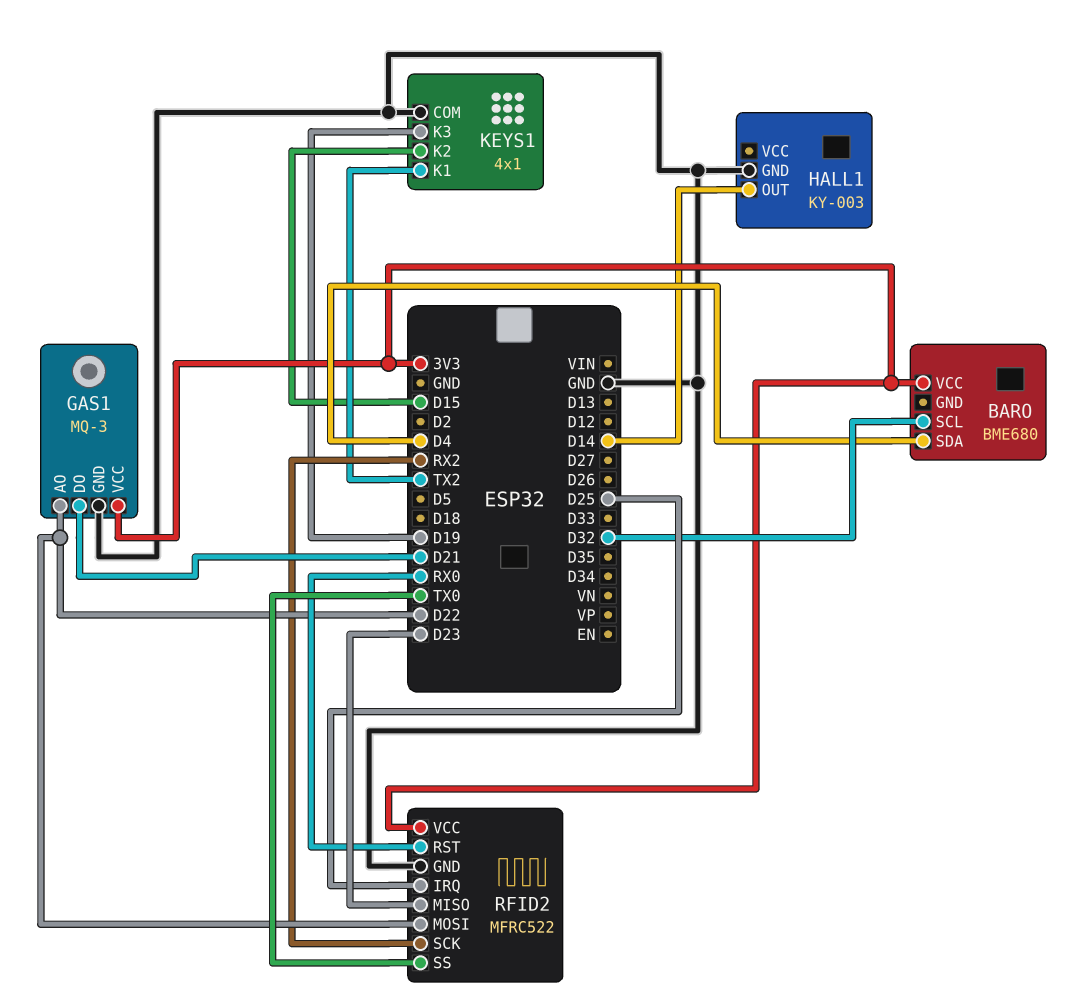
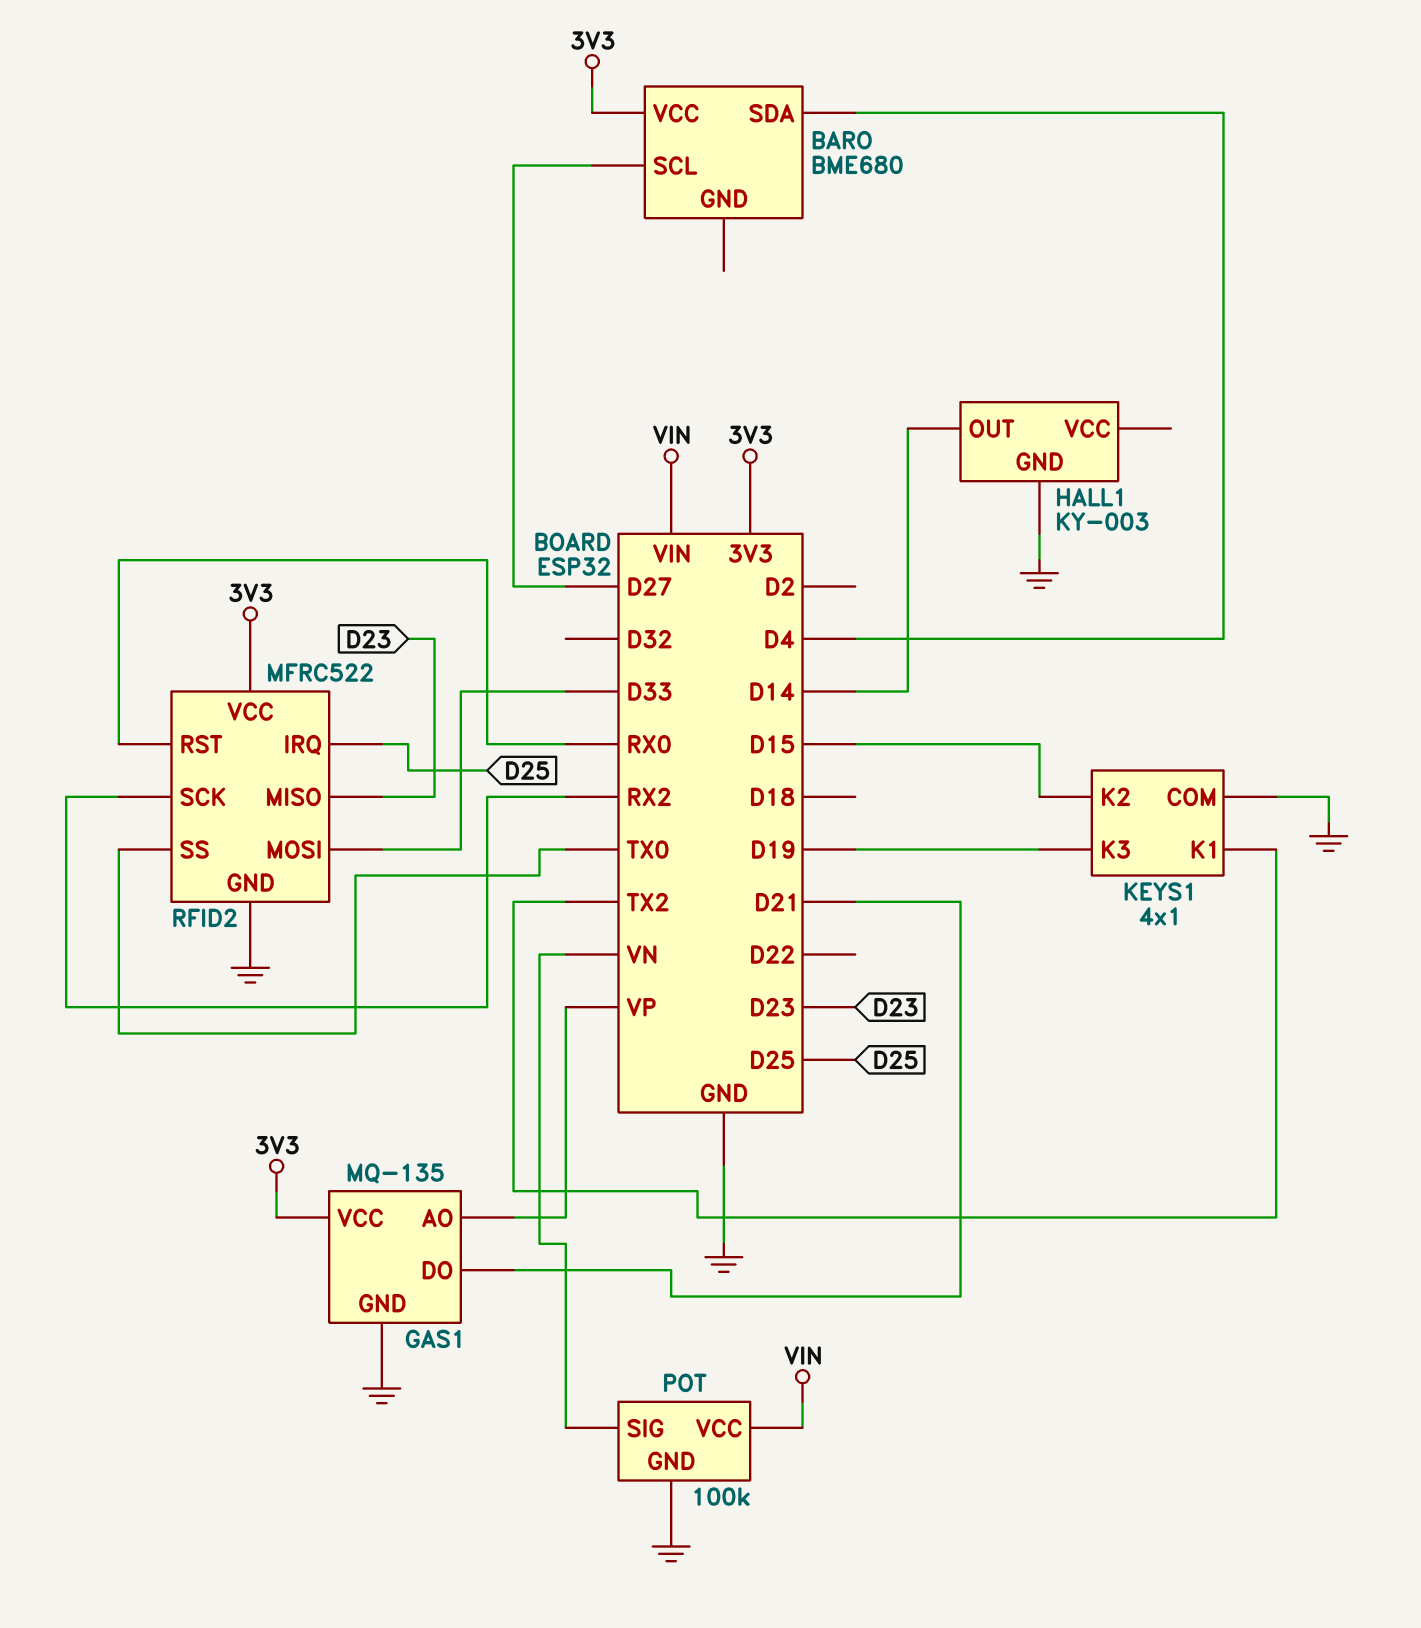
BARO pin SCL: D32 -> D27
GAS1: MQ-3 -> MQ-135
GAS1 pin AO: D22 -> VP
POT: none -> 100k
POT pin GND: none -> GND
POT pin SIG: none -> VN
POT pin VCC: none -> VIN
RFID2 pin MOSI: D22 -> D33

